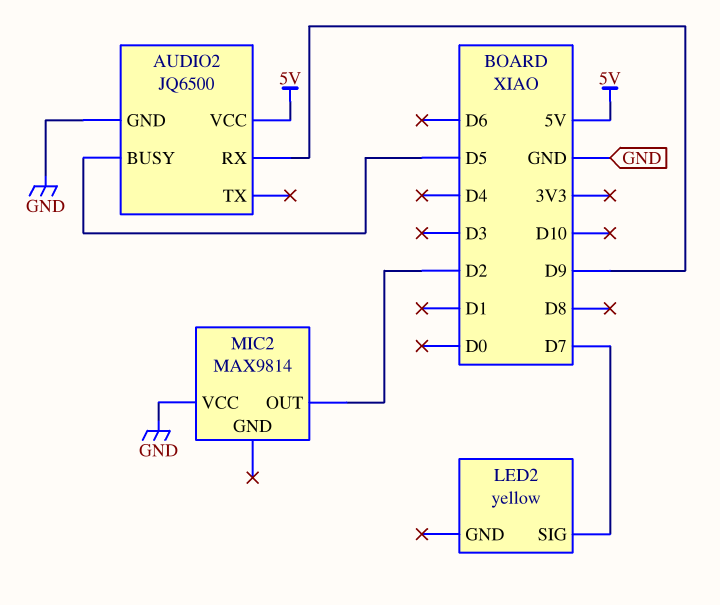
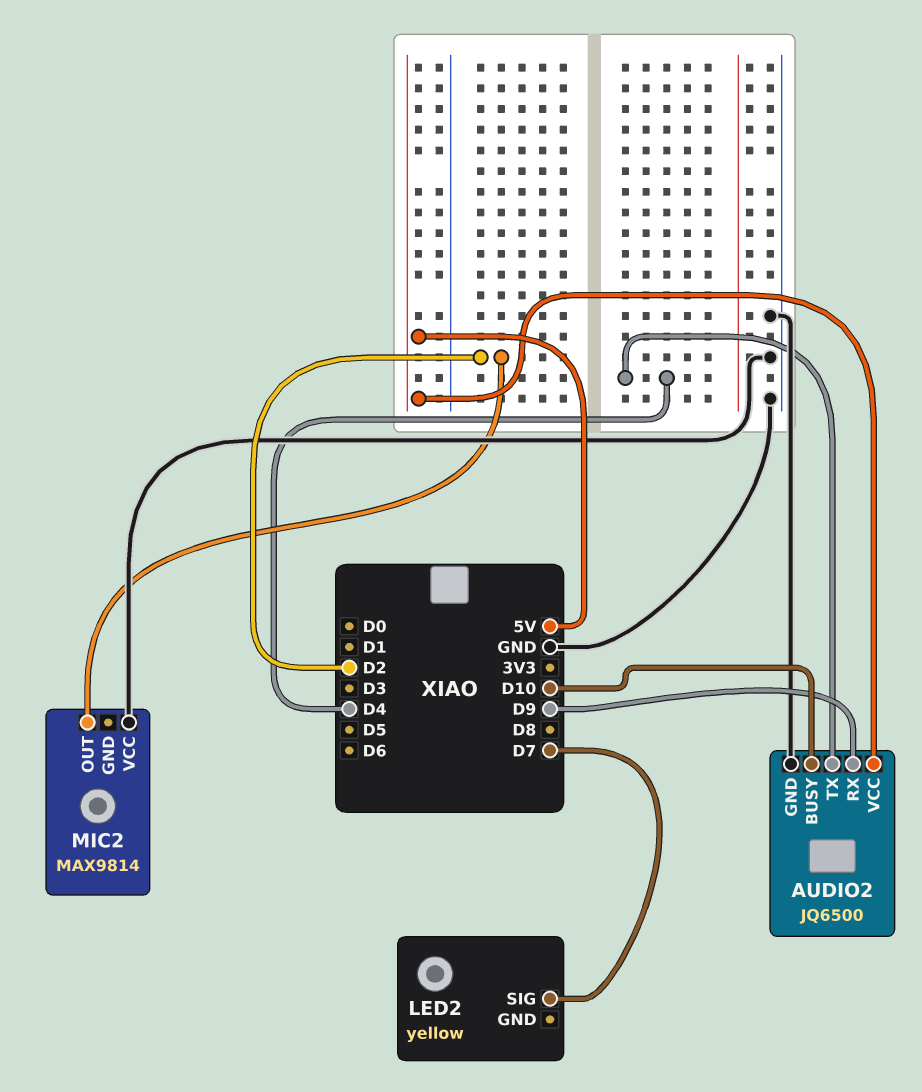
AUDIO2 pin BUSY: D5 -> D10
AUDIO2 pin TX: none -> D4

